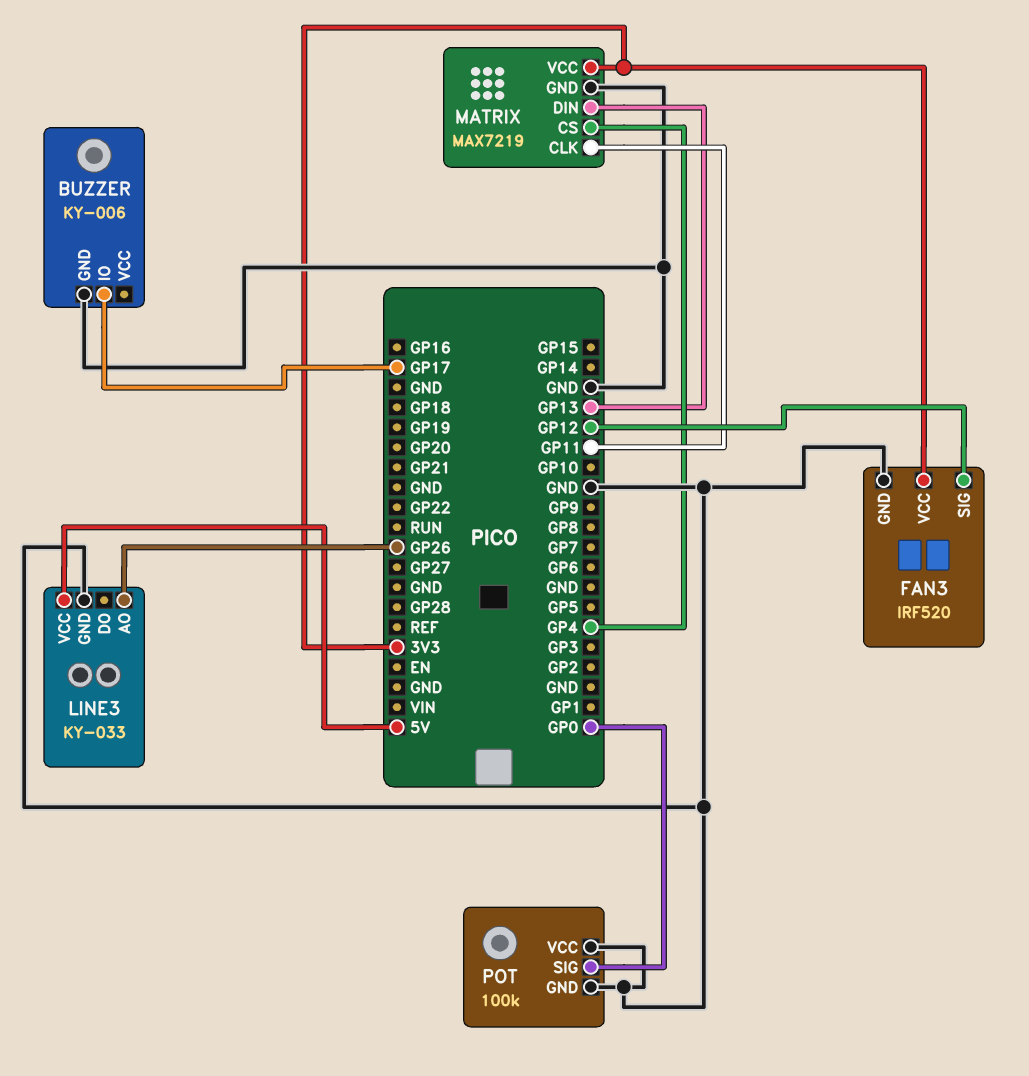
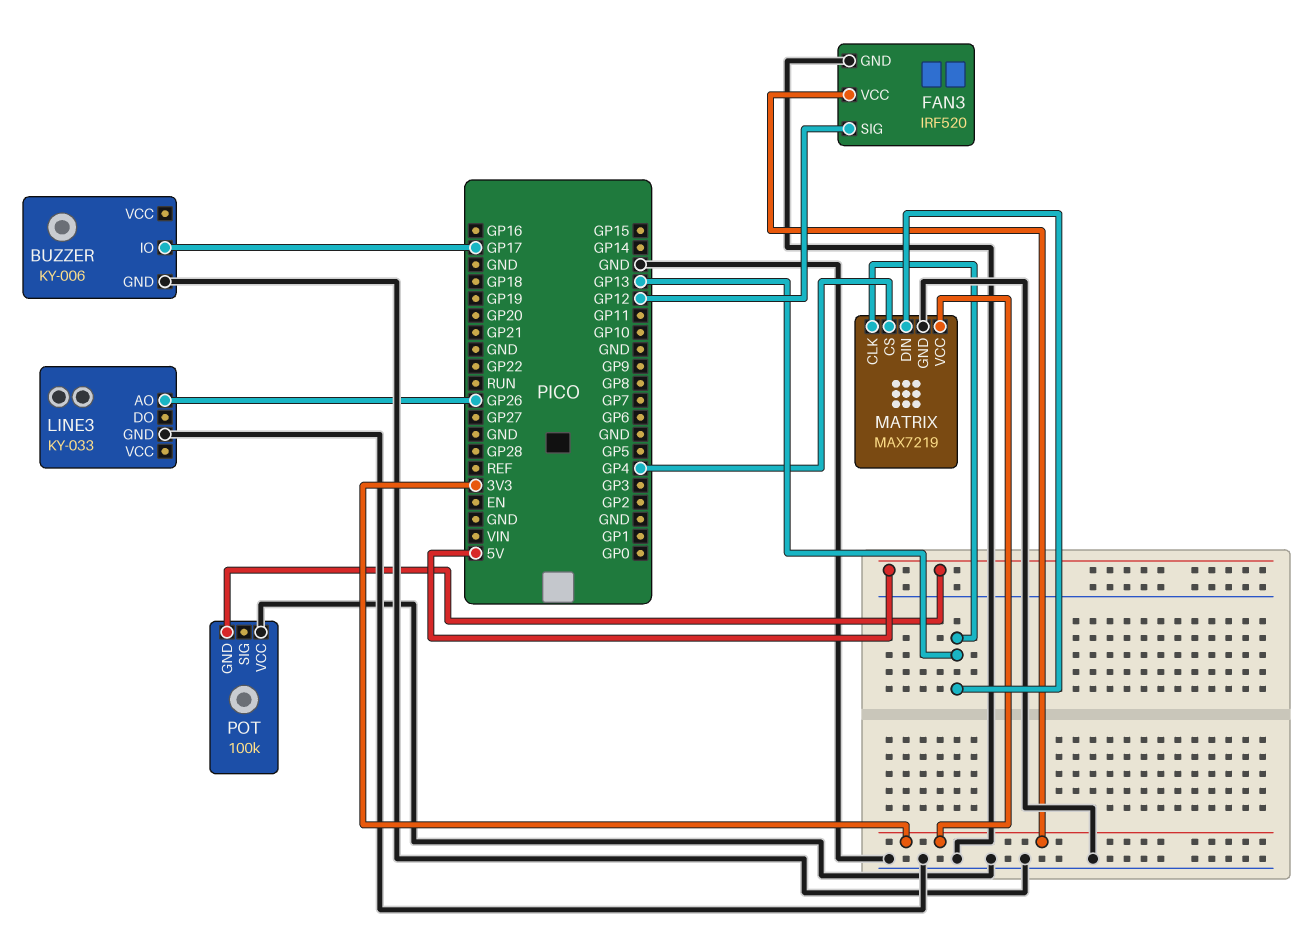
LINE3 pin VCC: 5V -> none
MATRIX pin CLK: GP11 -> GP13
POT pin GND: GND -> 5V
POT pin SIG: GP0 -> none

